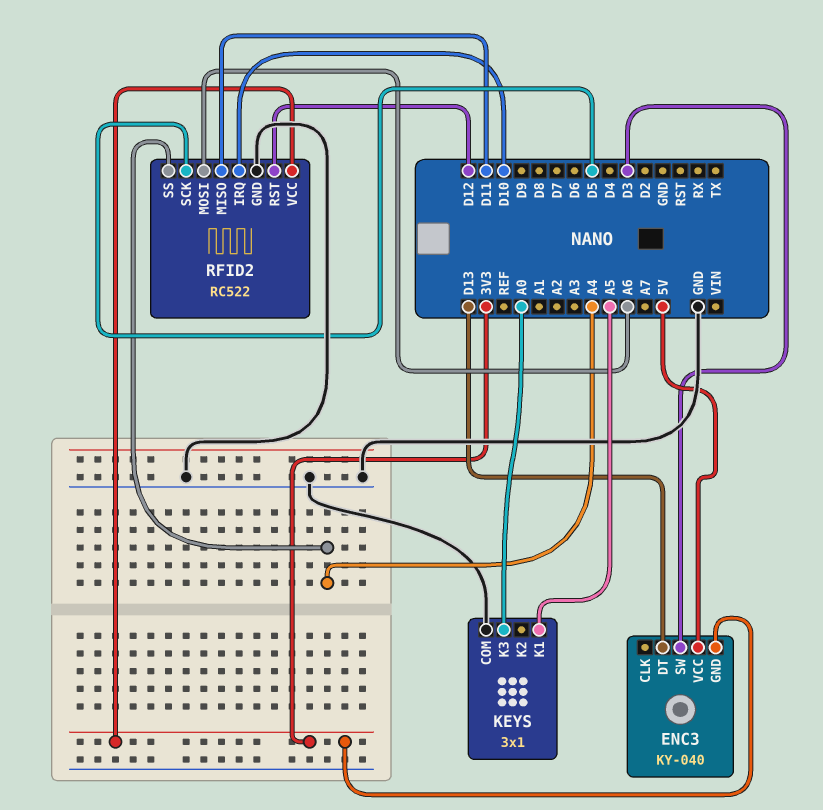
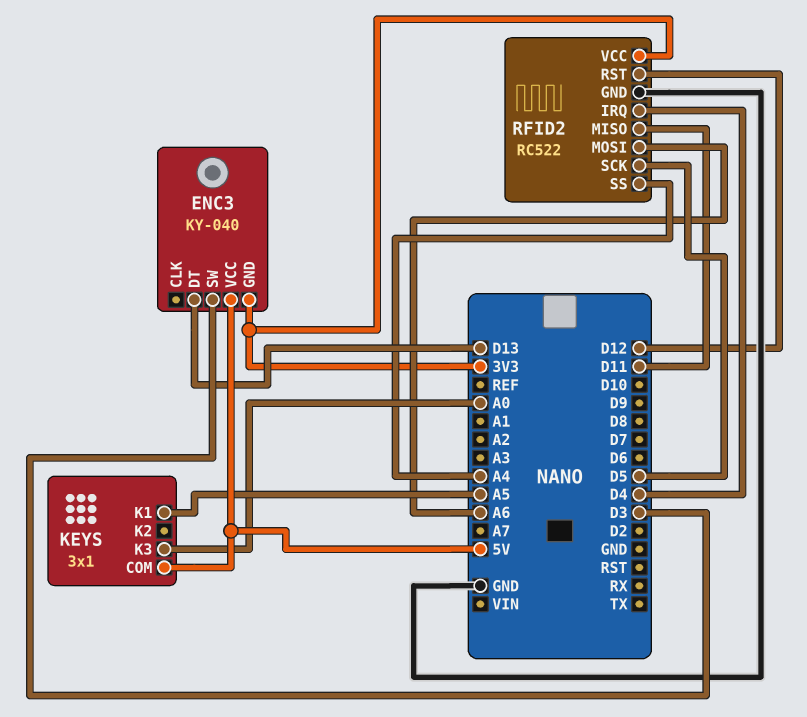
KEYS pin COM: GND -> 5V
RFID2 pin IRQ: D10 -> D4

